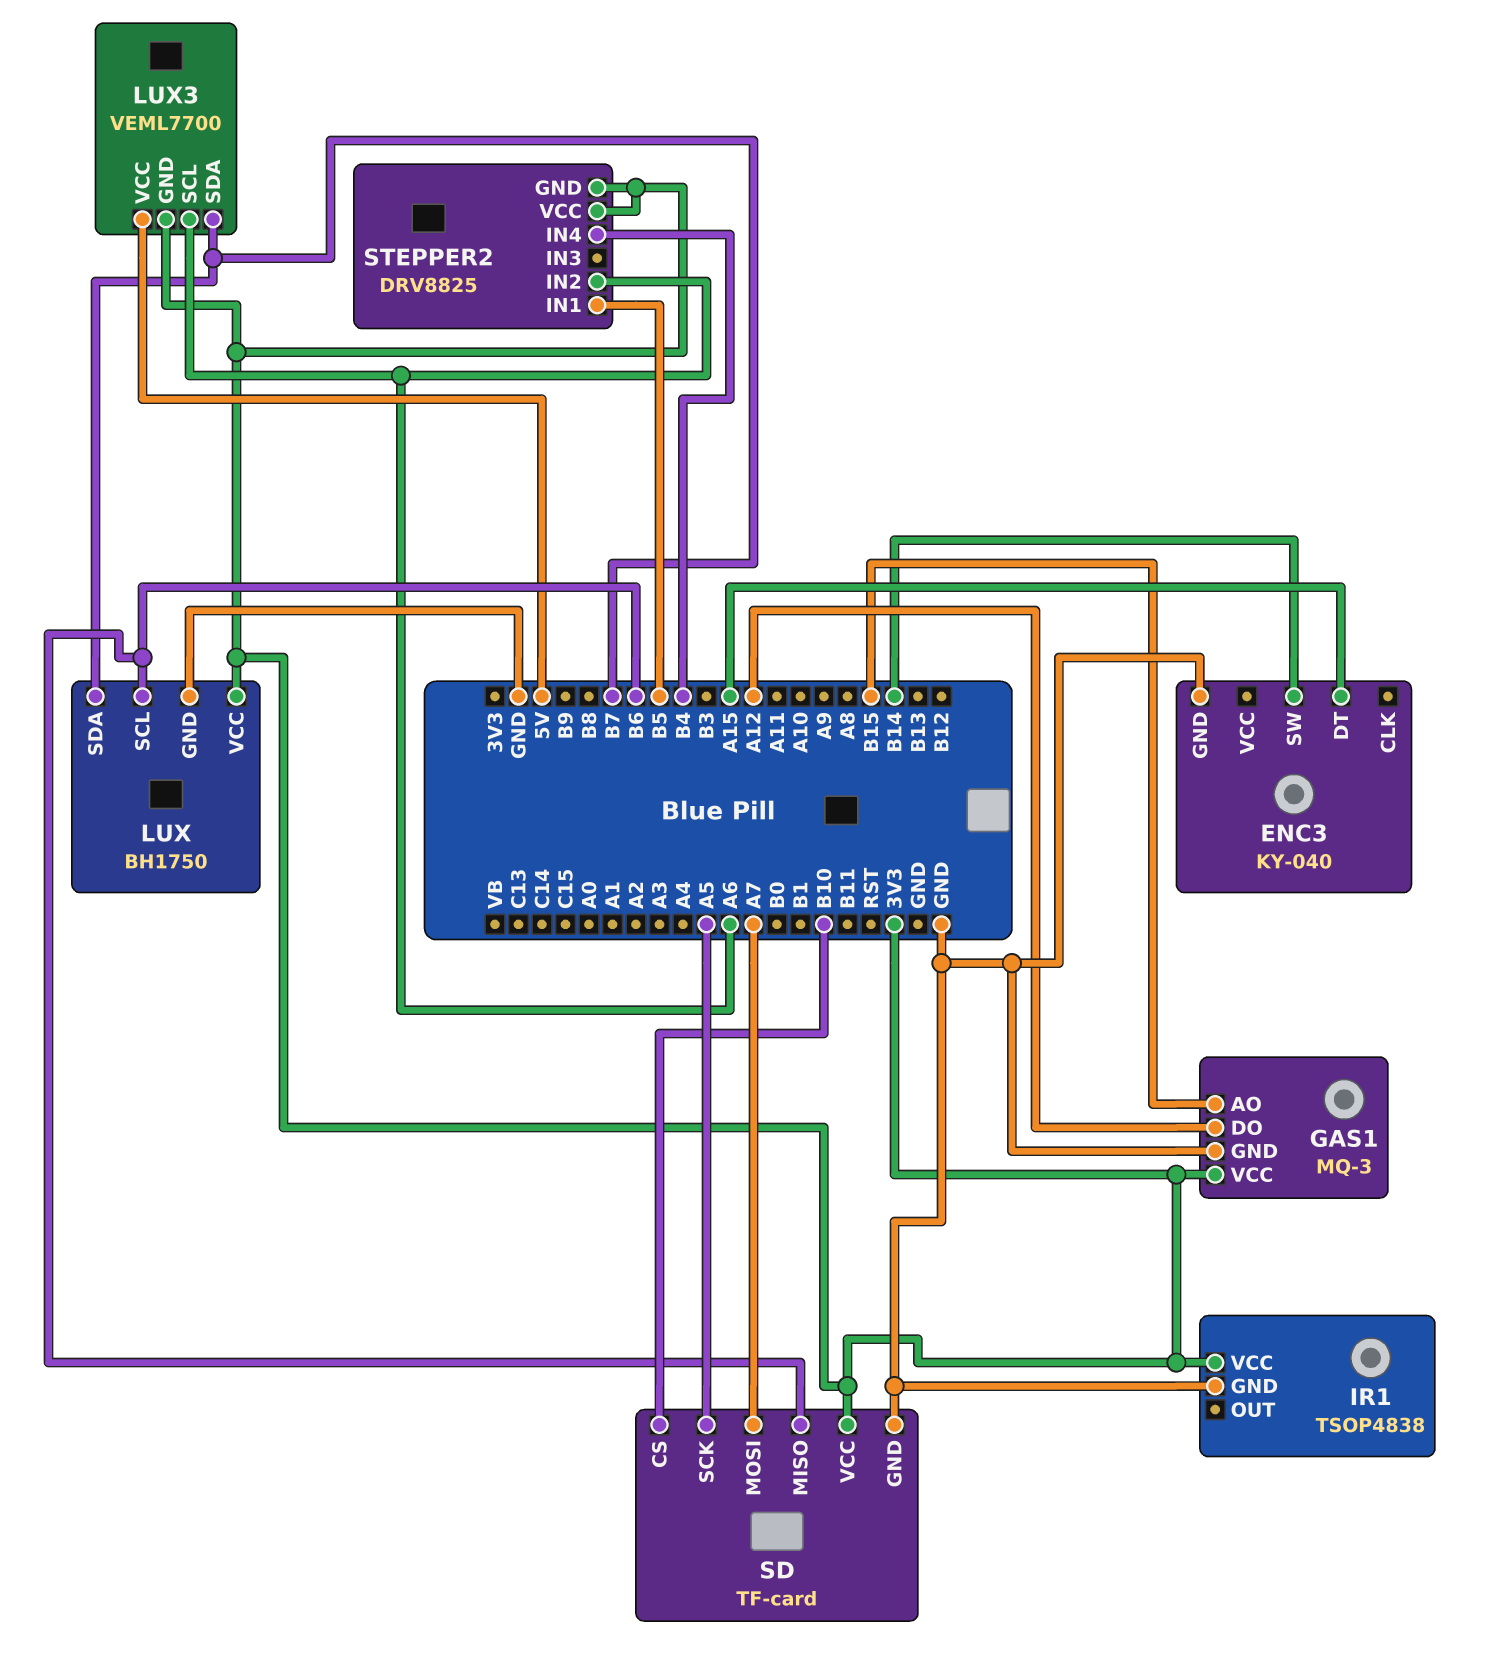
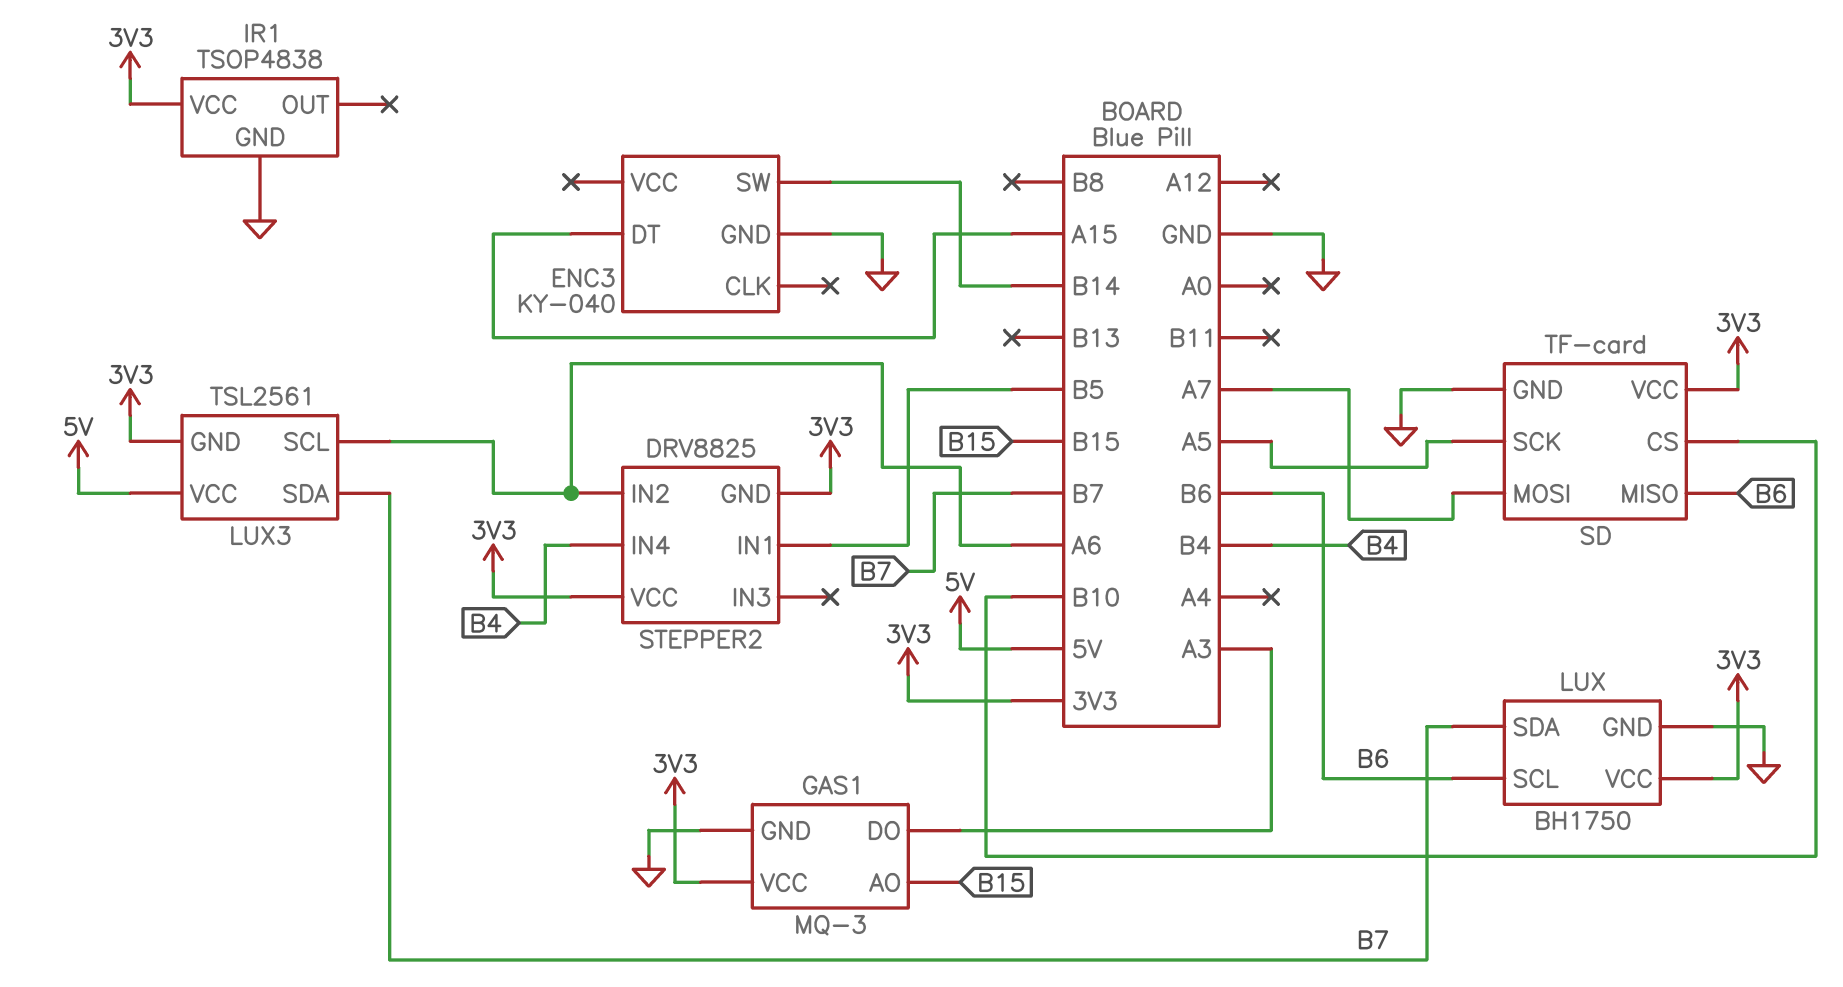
GAS1 pin DO: A12 -> A3
LUX3: VEML7700 -> TSL2561

